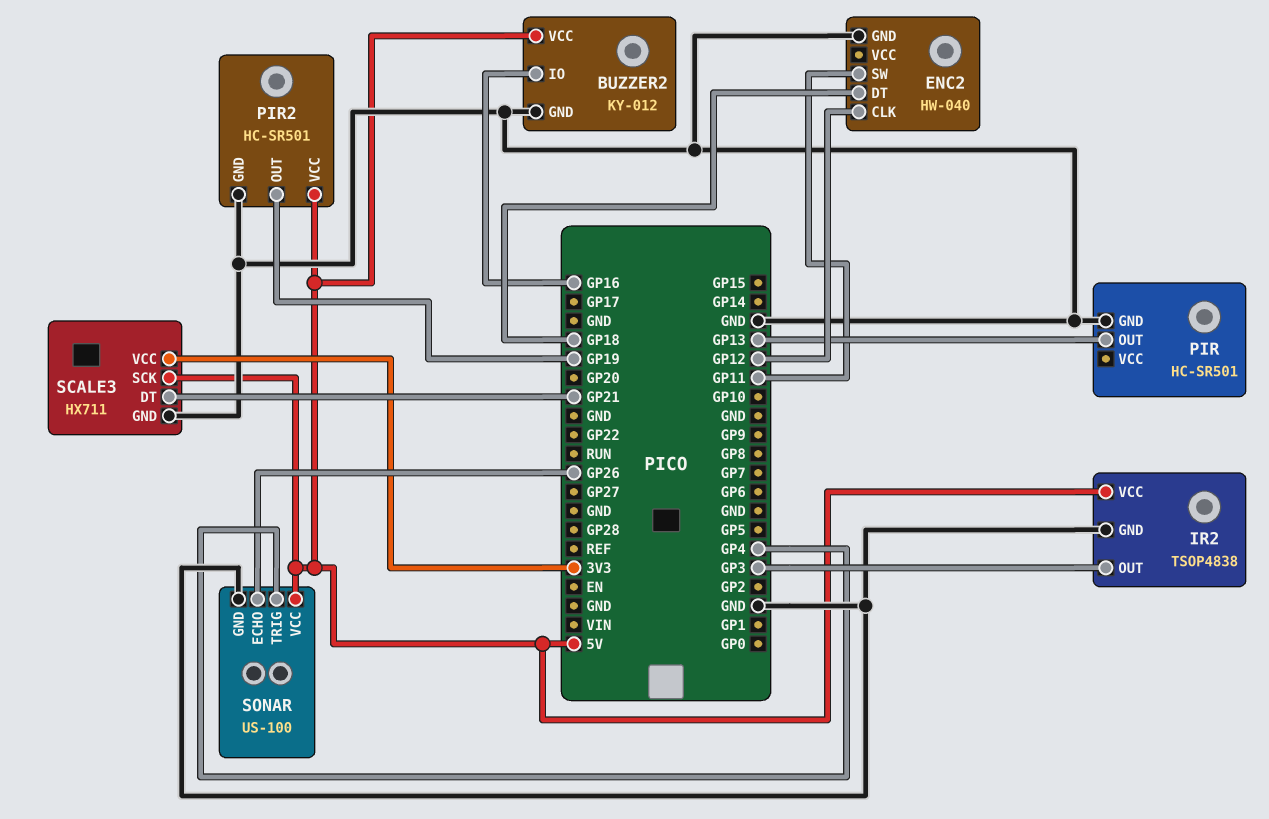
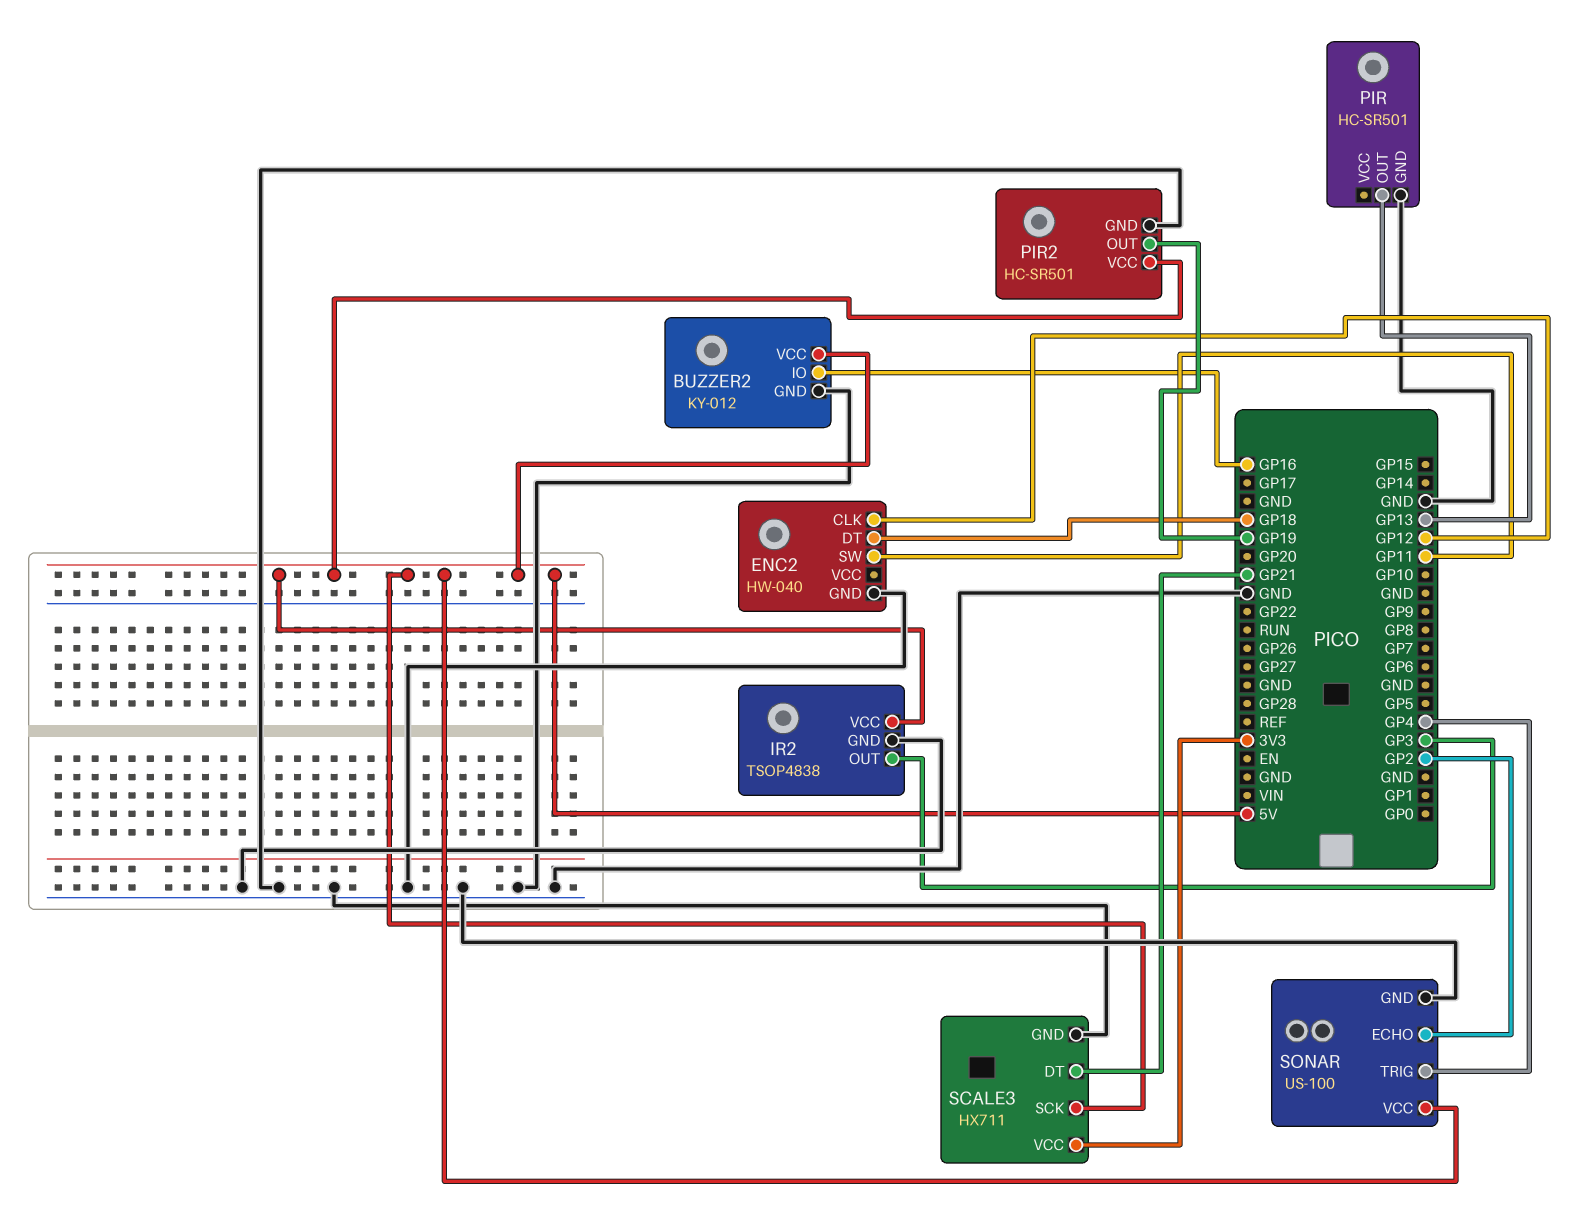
SONAR pin ECHO: GP26 -> GP2

